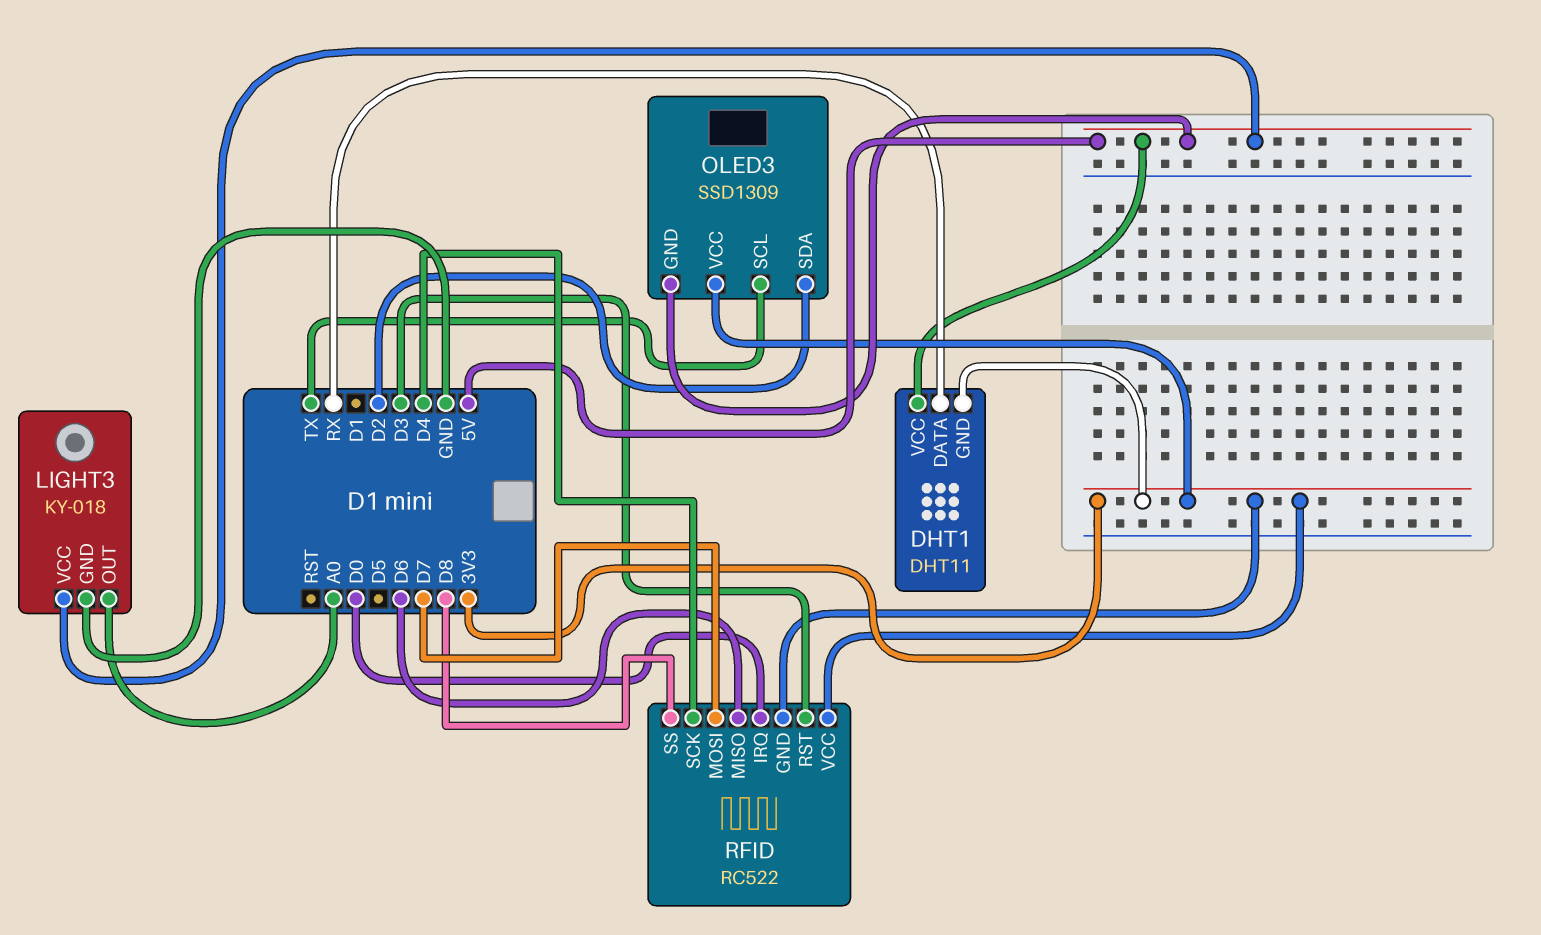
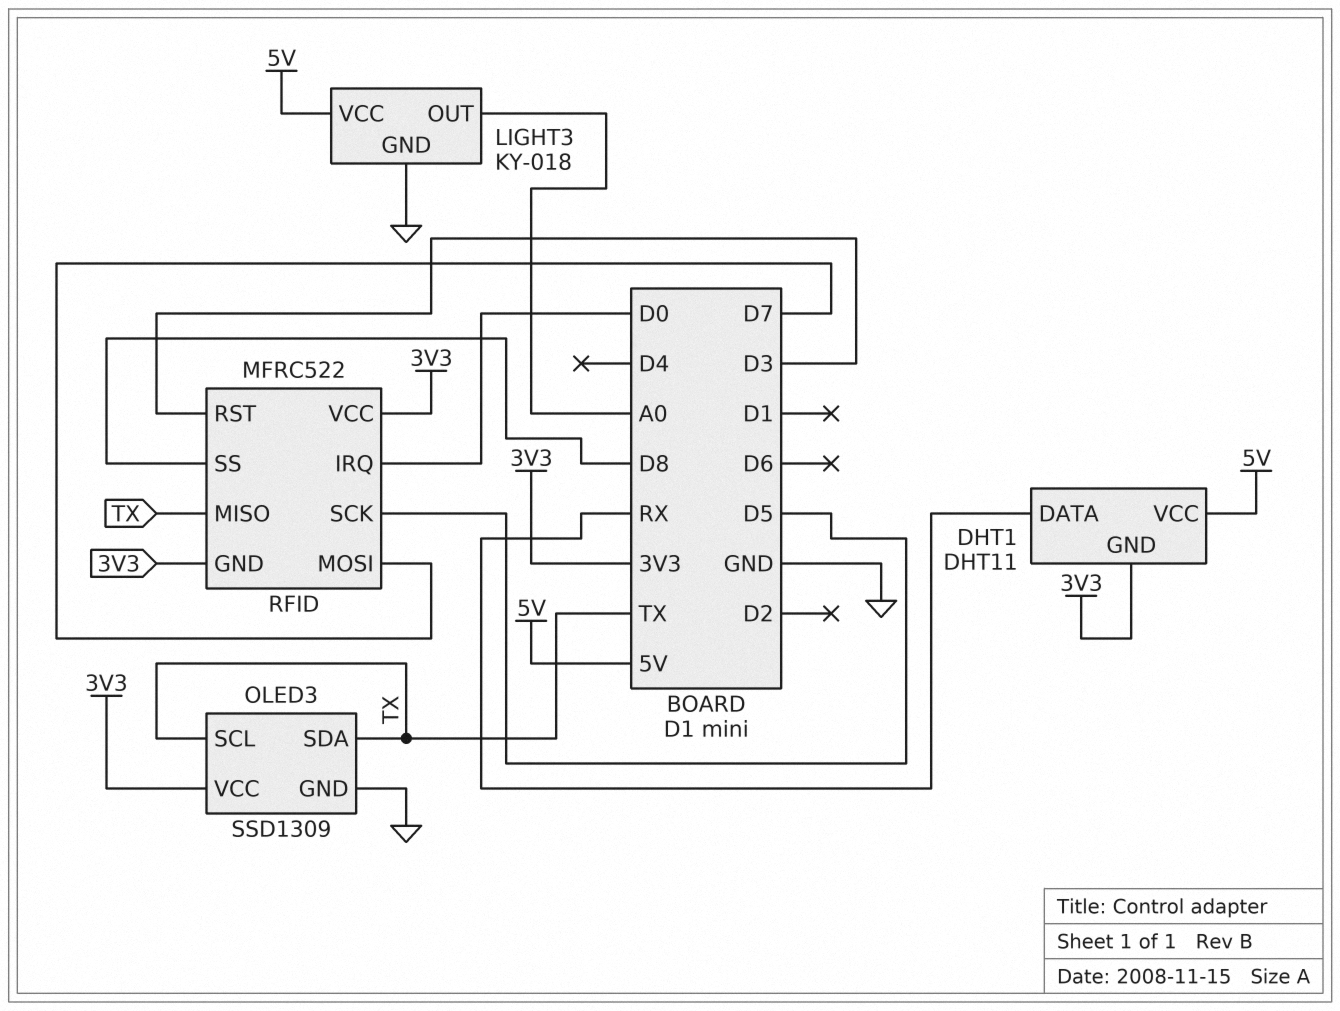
OLED3 pin GND: 5V -> GND
OLED3 pin SDA: D2 -> TX
RFID: RC522 -> MFRC522
RFID pin MISO: D6 -> TX
RFID pin SCK: D4 -> D5

